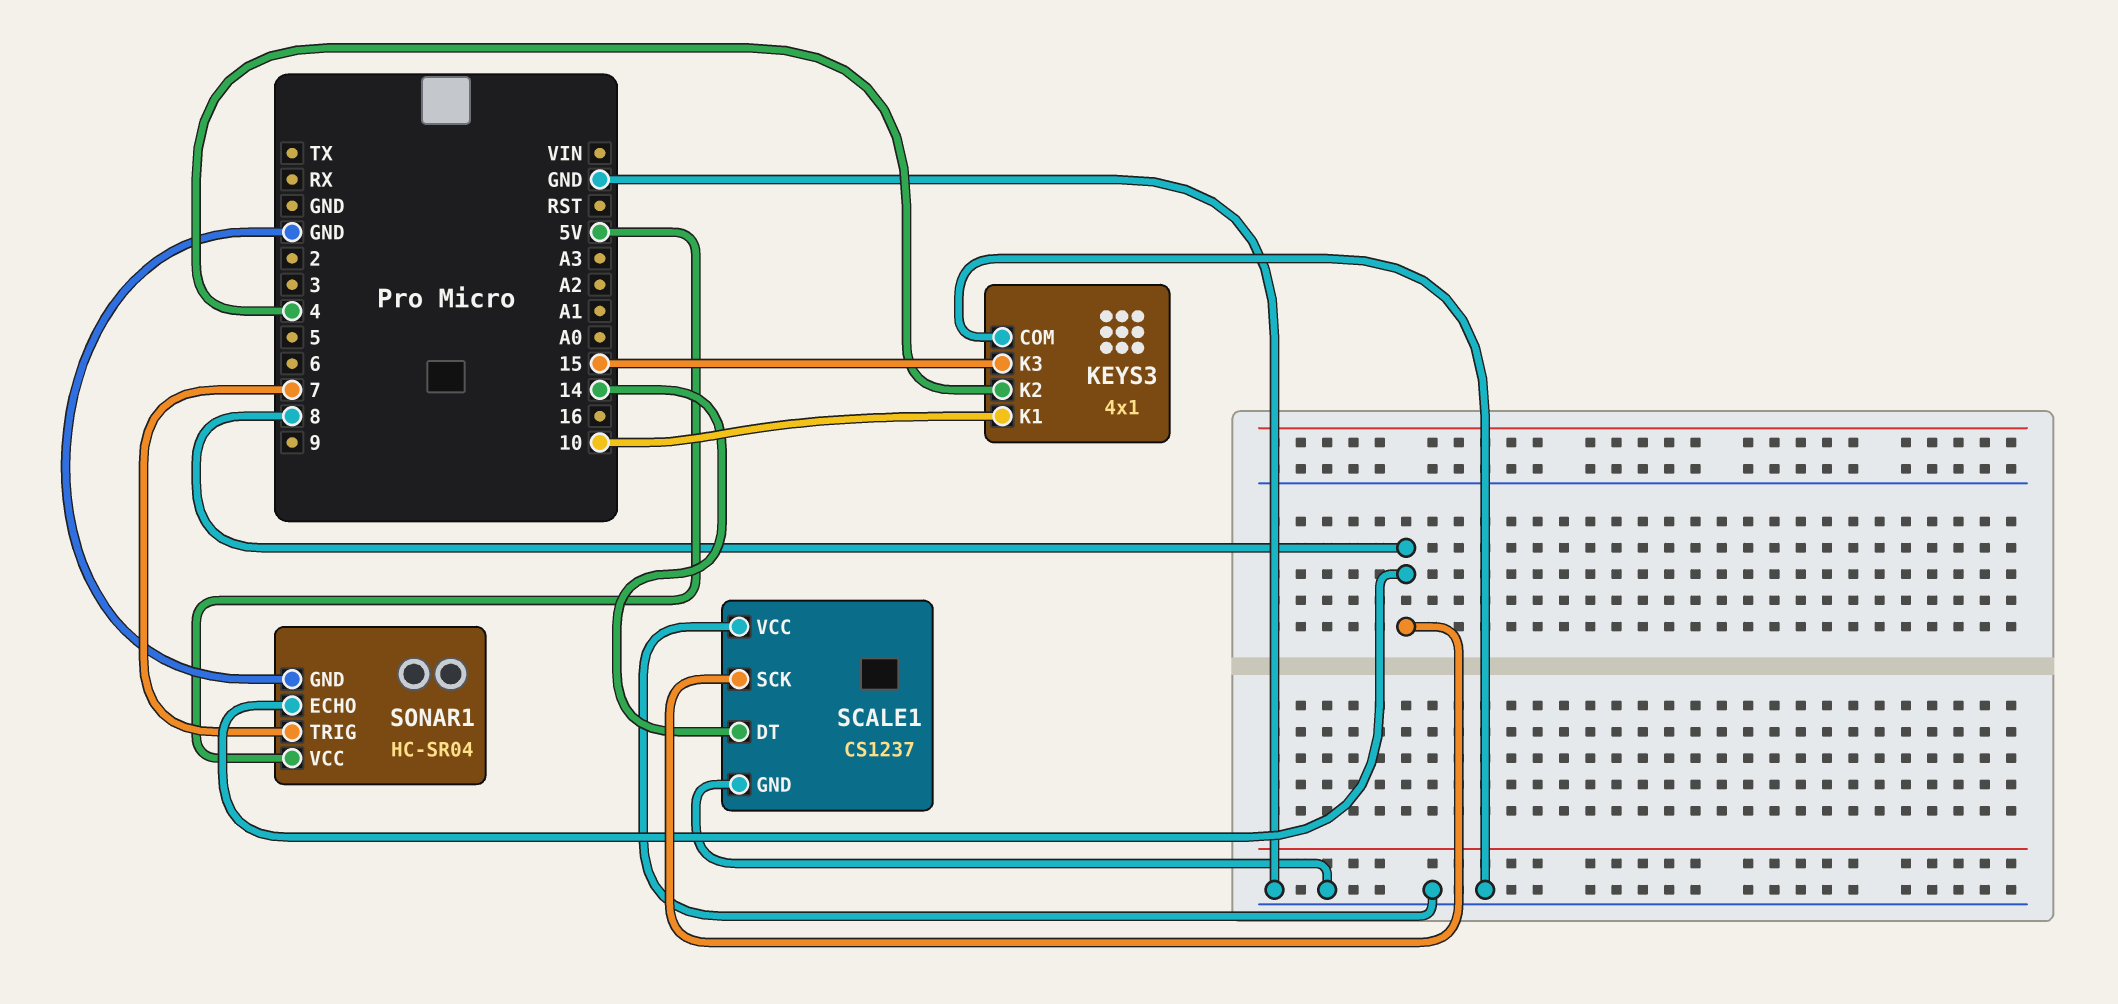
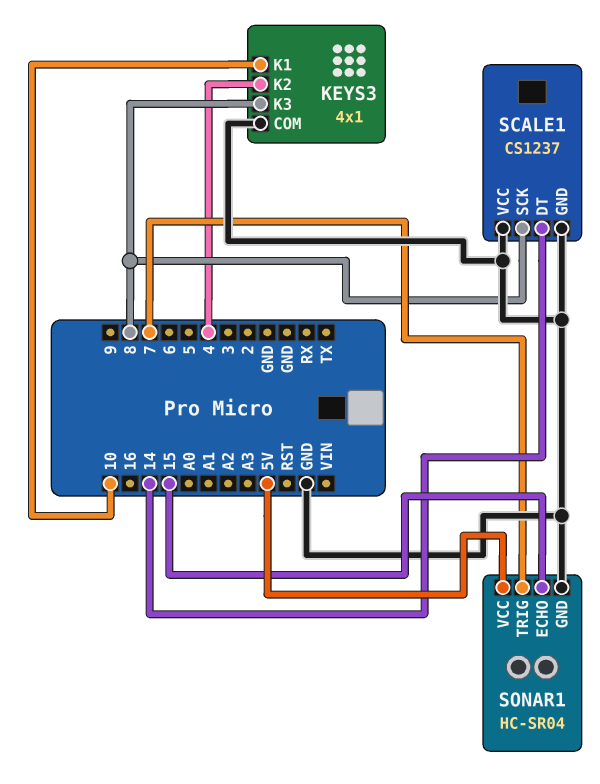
KEYS3 pin K3: 15 -> 8
SONAR1 pin ECHO: 8 -> 15

